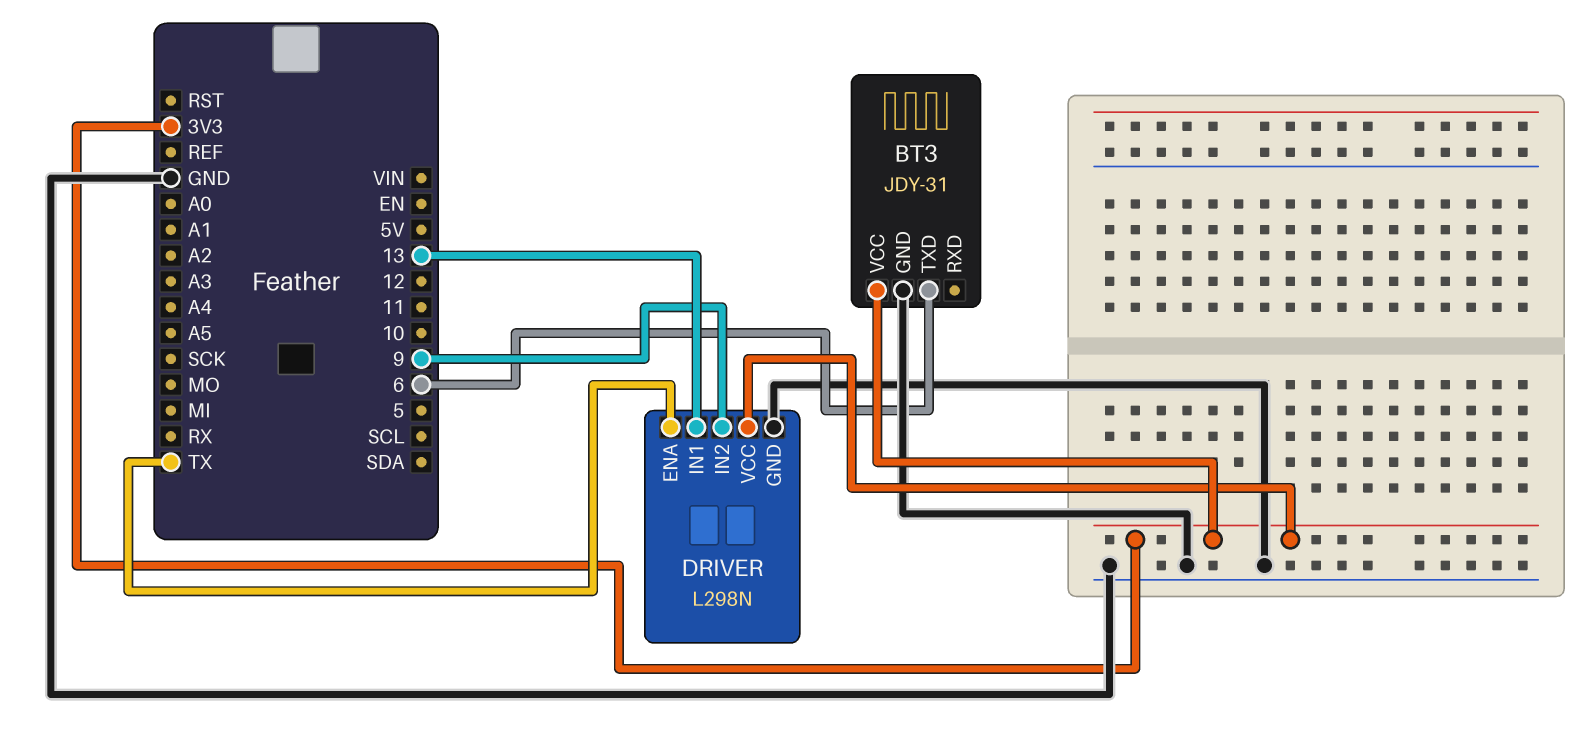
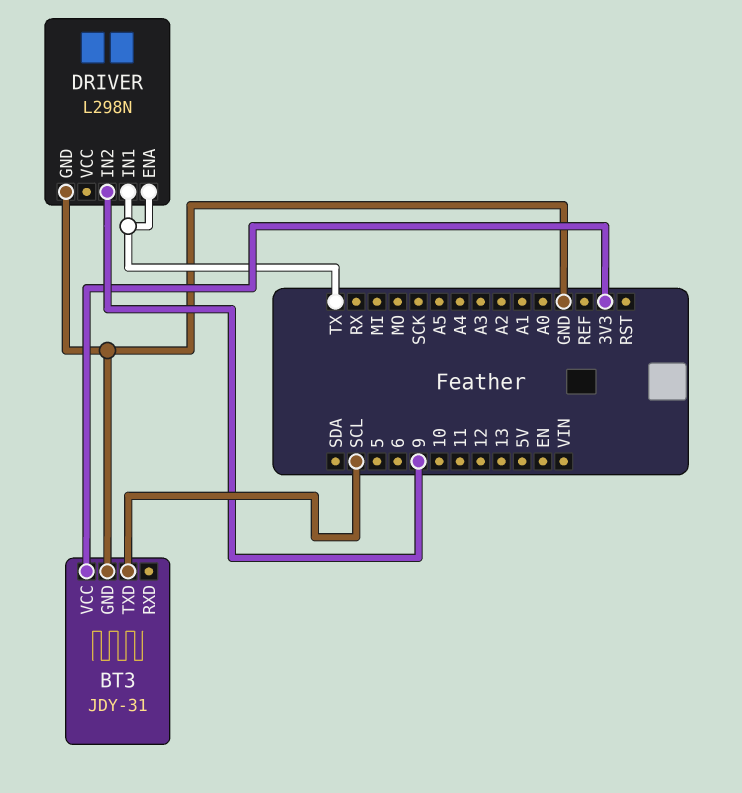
BT3 pin TXD: 6 -> SCL
DRIVER pin IN1: 13 -> TX
DRIVER pin VCC: 3V3 -> none

